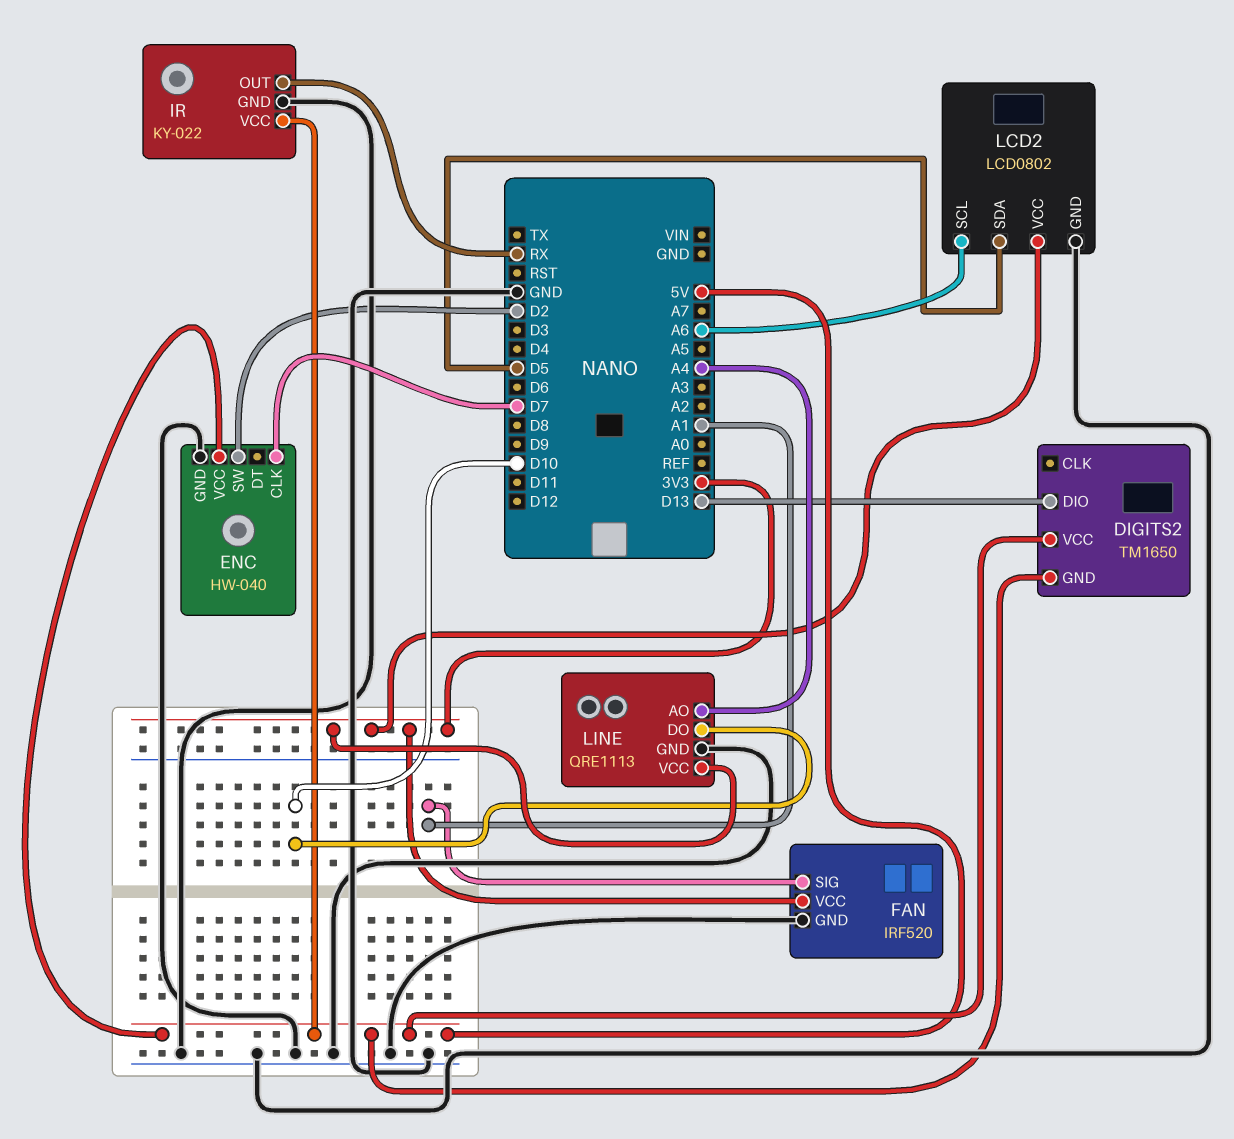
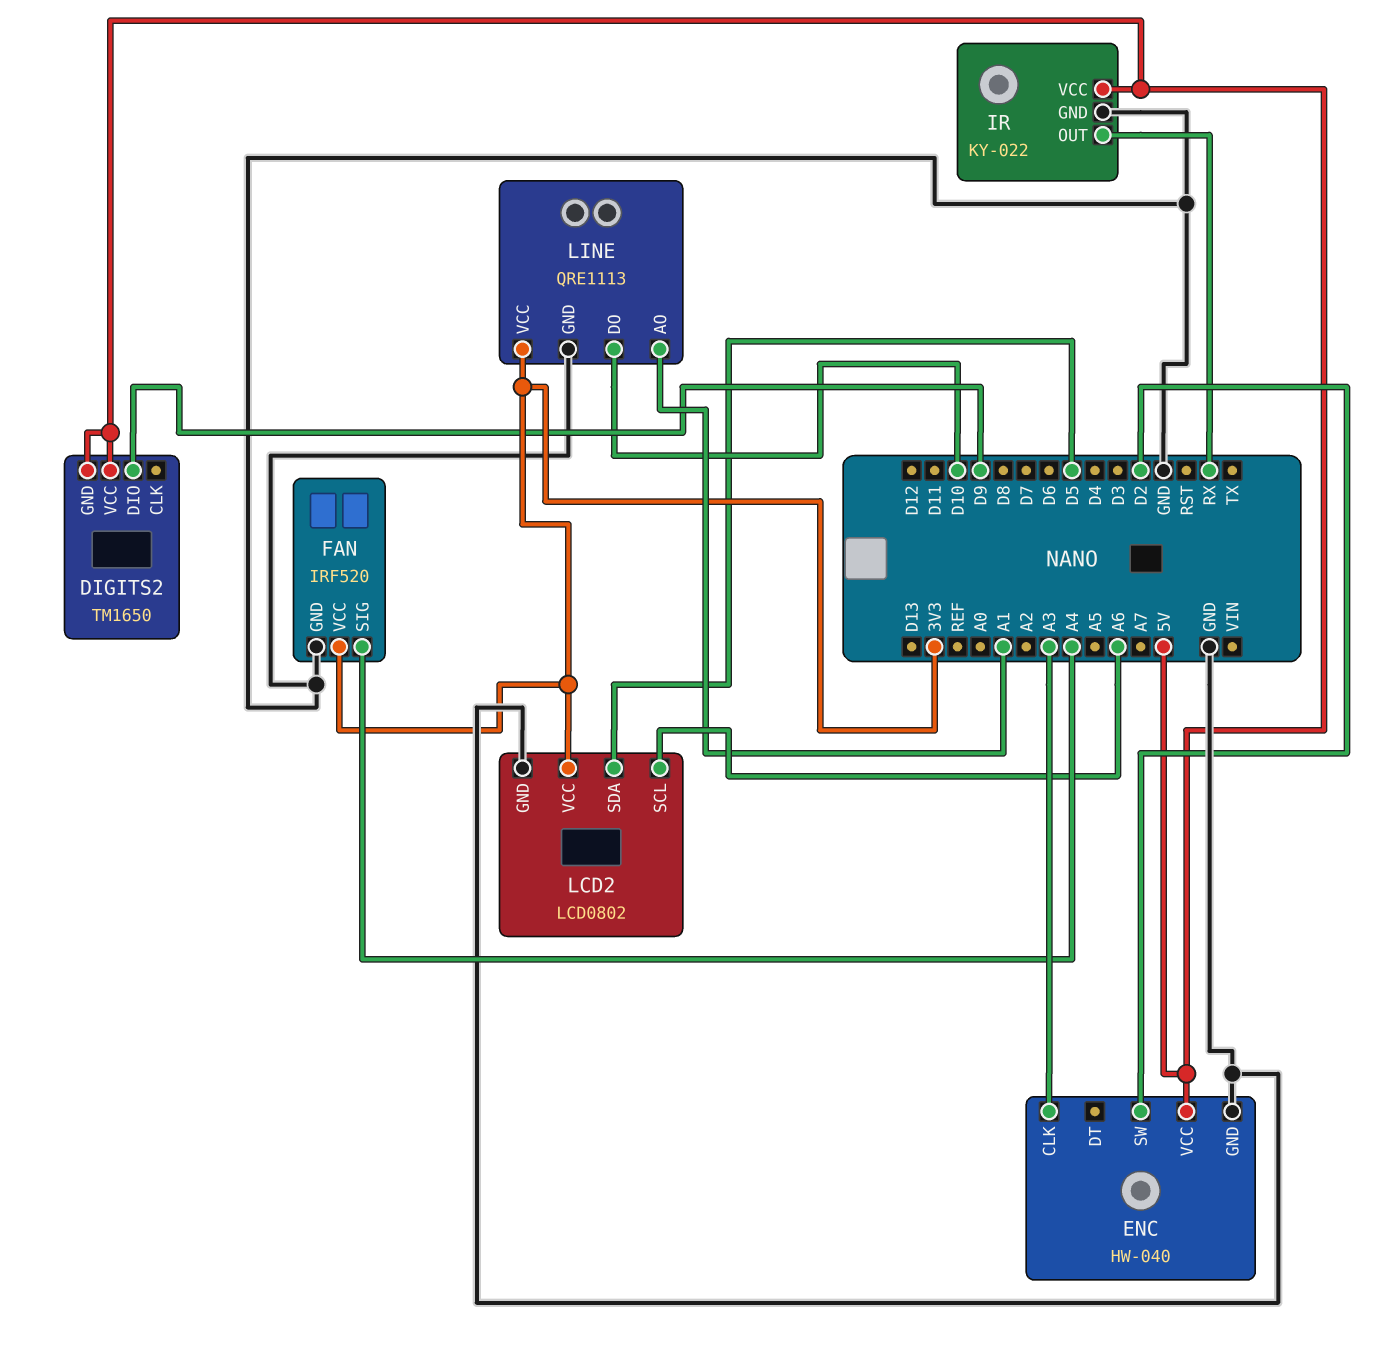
DIGITS2 pin DIO: D13 -> D9
ENC pin CLK: D7 -> A3
FAN pin SIG: A1 -> A4
LINE pin AO: A4 -> A1

